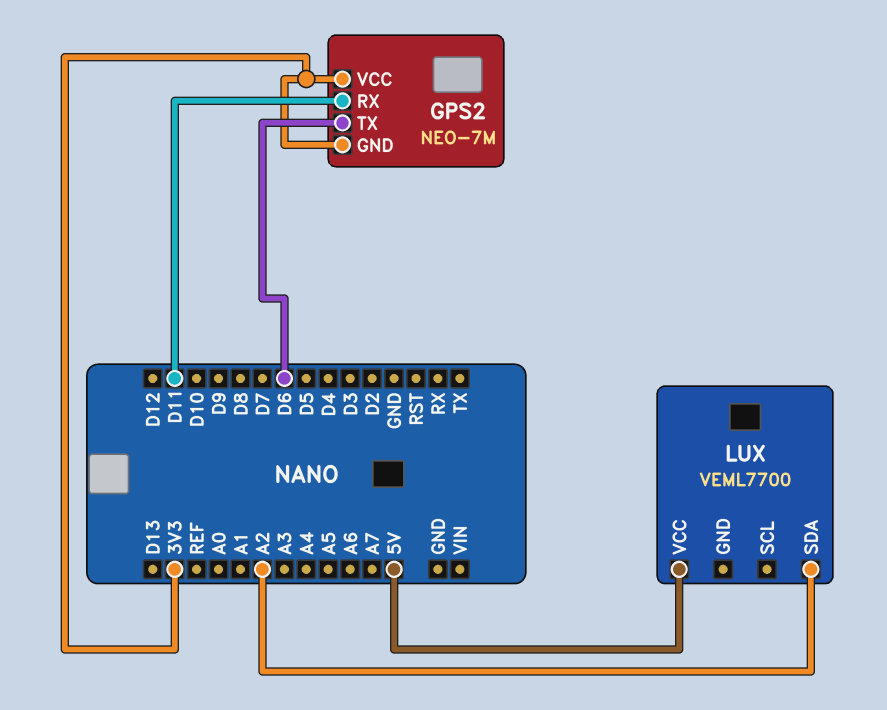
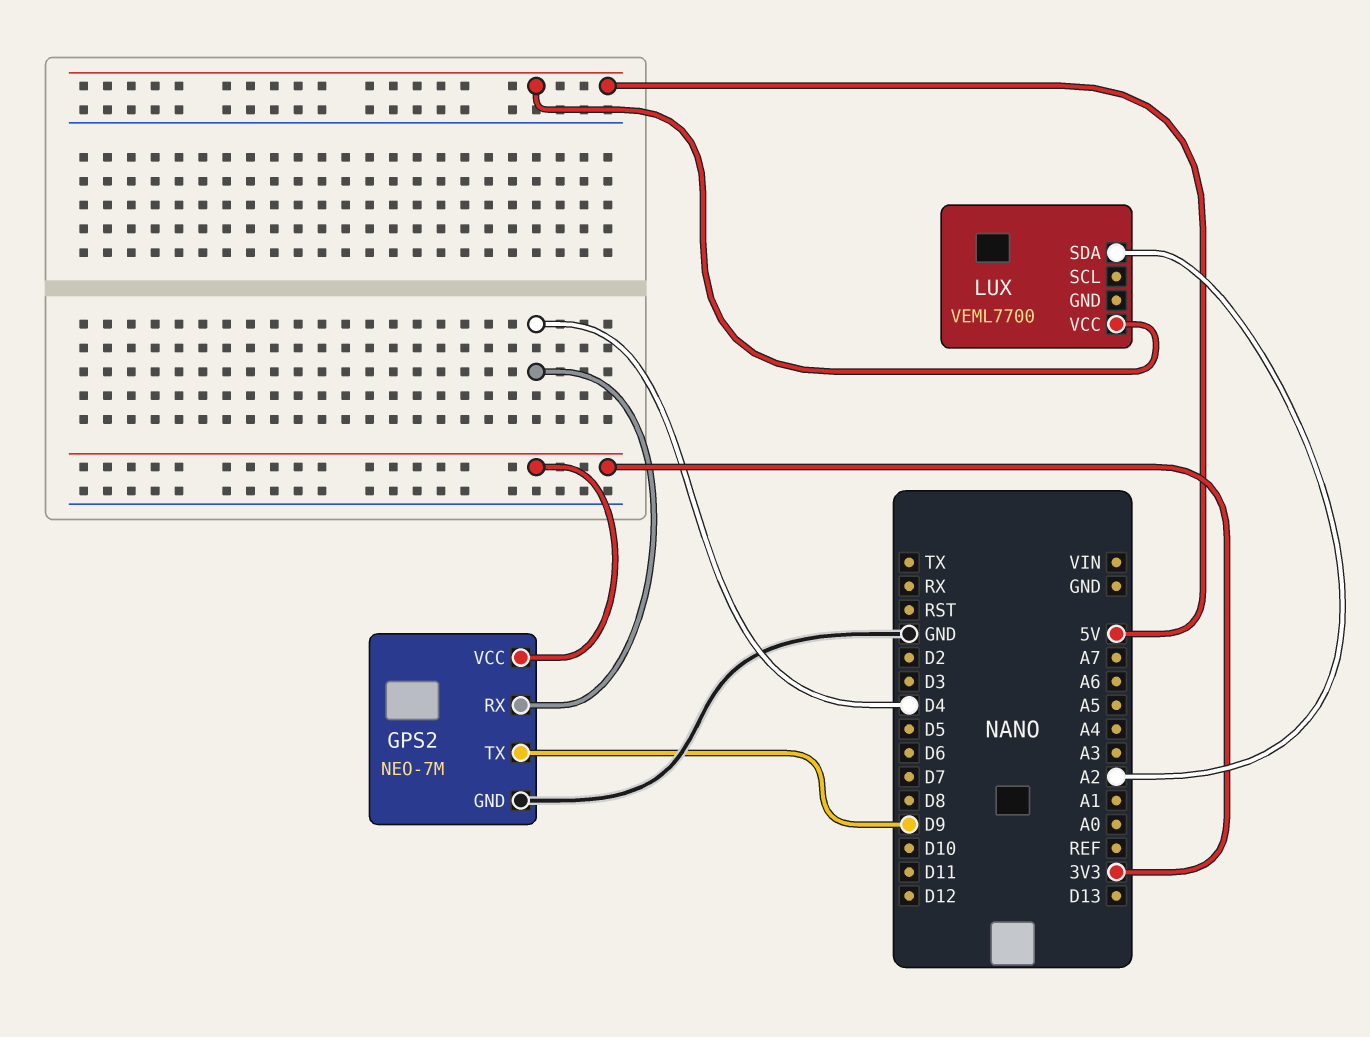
GPS2 pin GND: 3V3 -> GND
GPS2 pin RX: D11 -> D4
GPS2 pin TX: D6 -> D9

